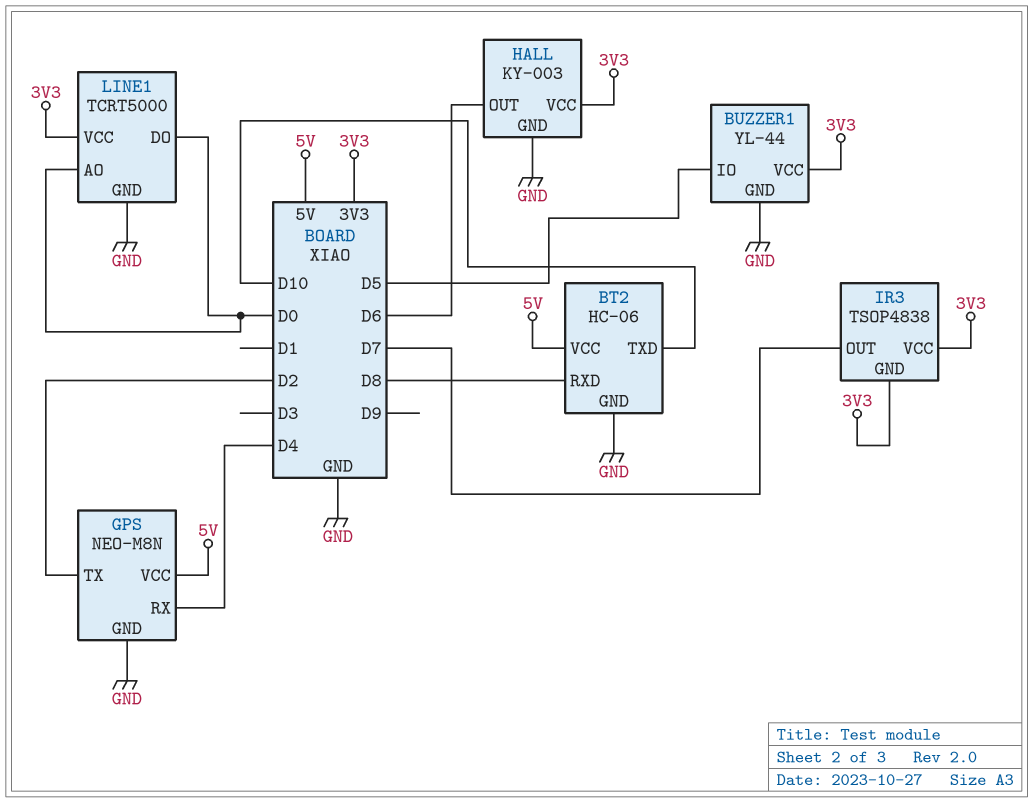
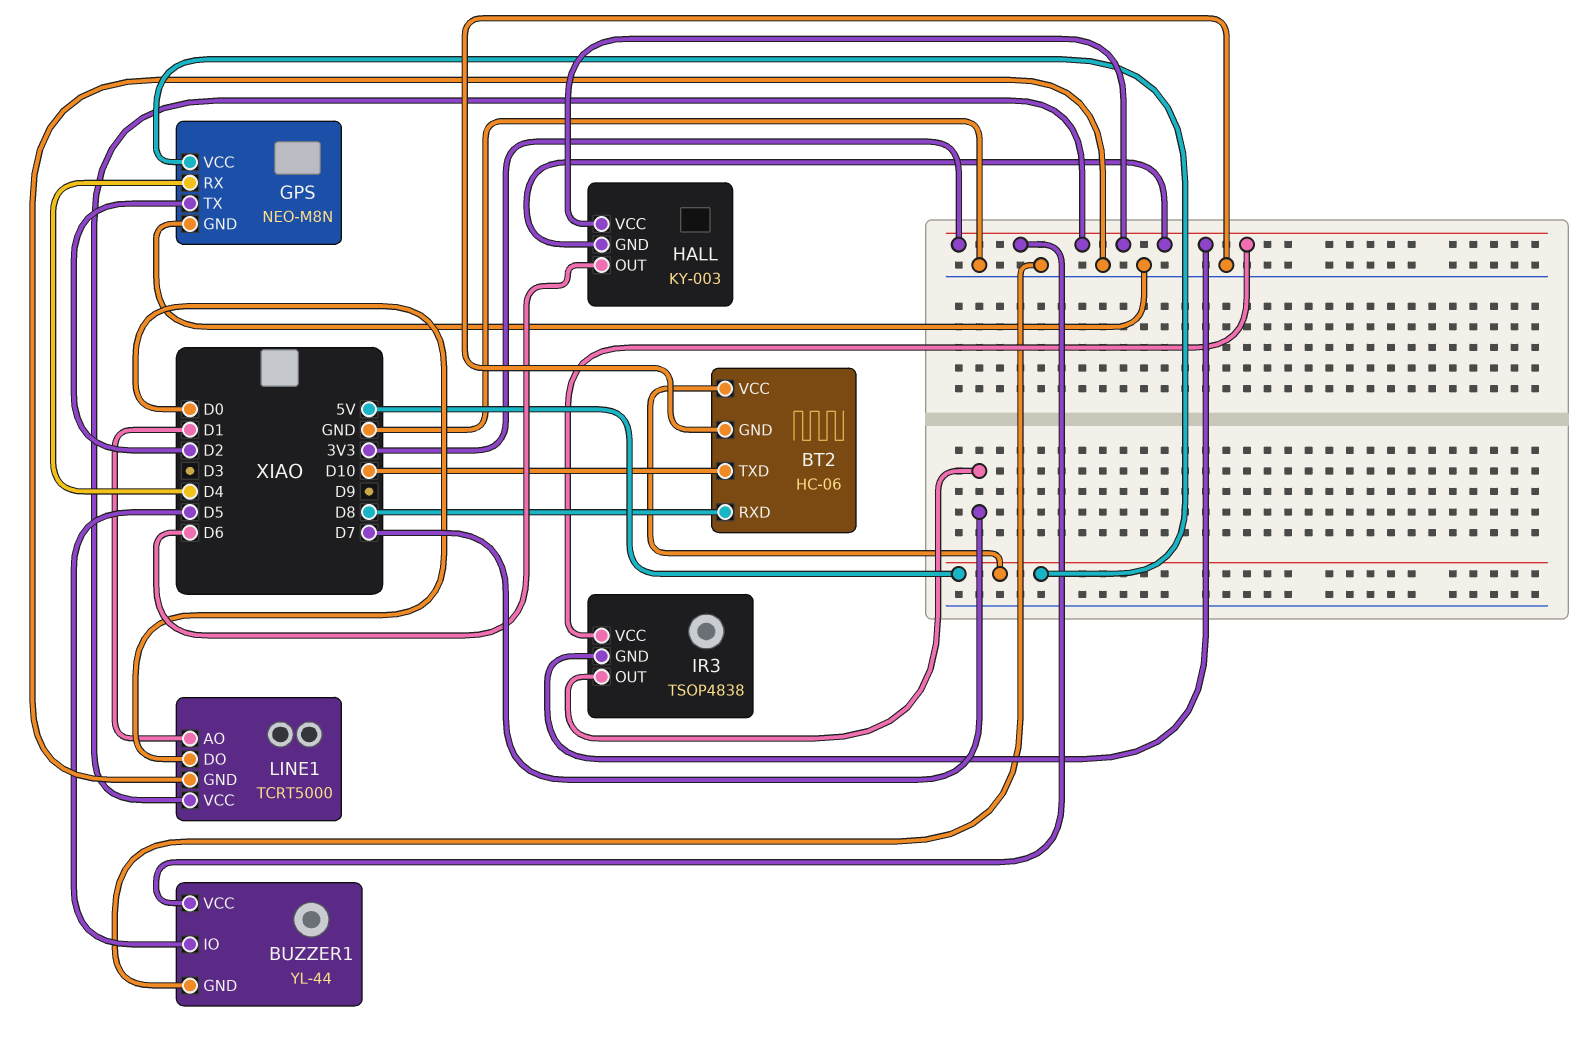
HALL pin GND: GND -> 3V3
LINE1 pin AO: D0 -> D1

